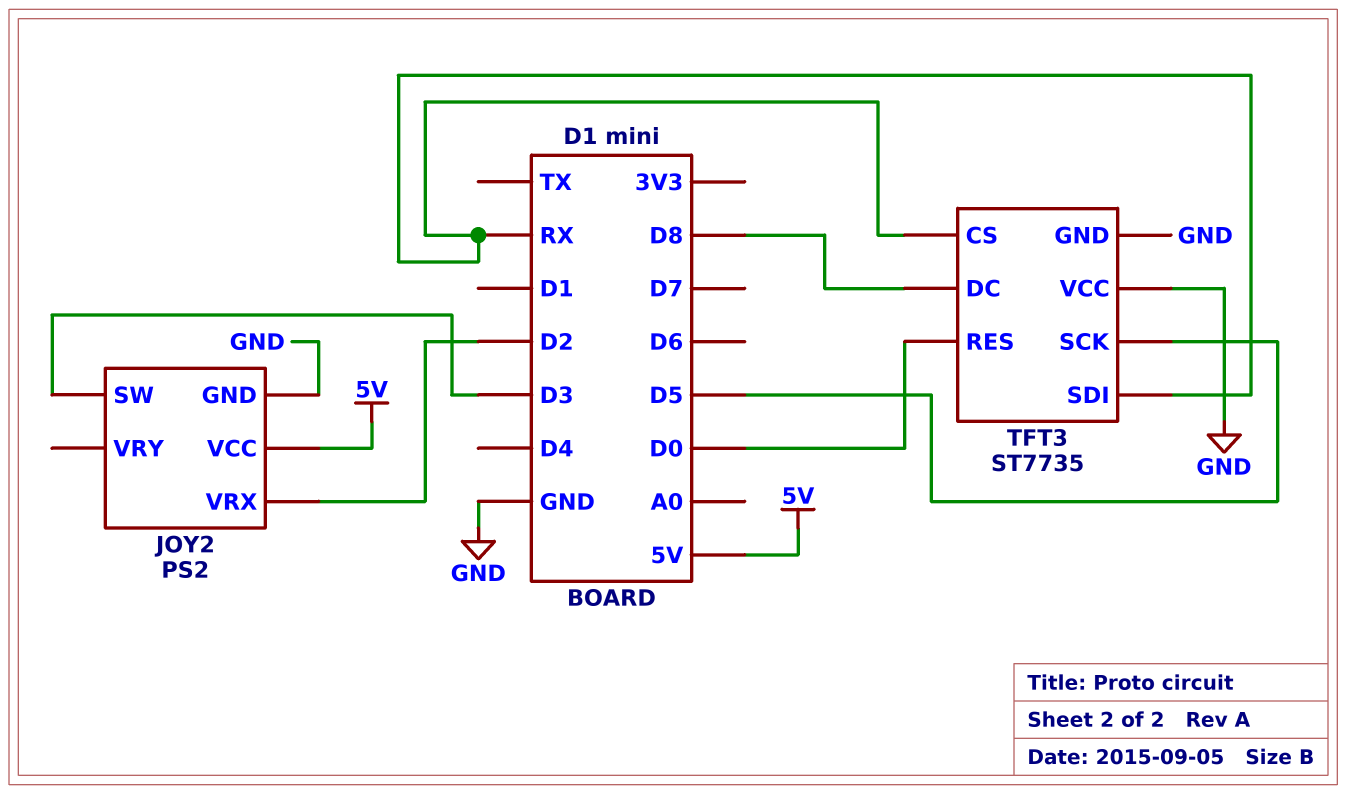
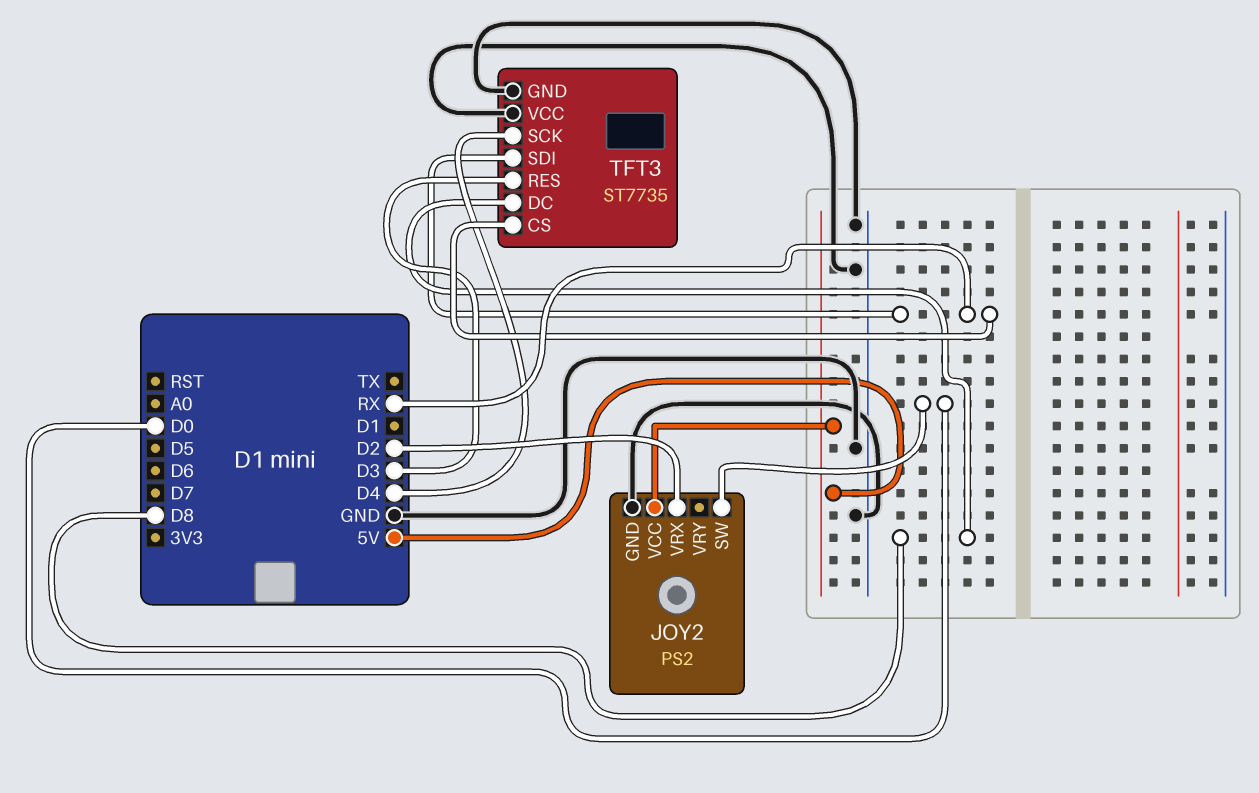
JOY2 pin SW: D3 -> D0
TFT3 pin RES: D0 -> D3
TFT3 pin SCK: D5 -> D4

